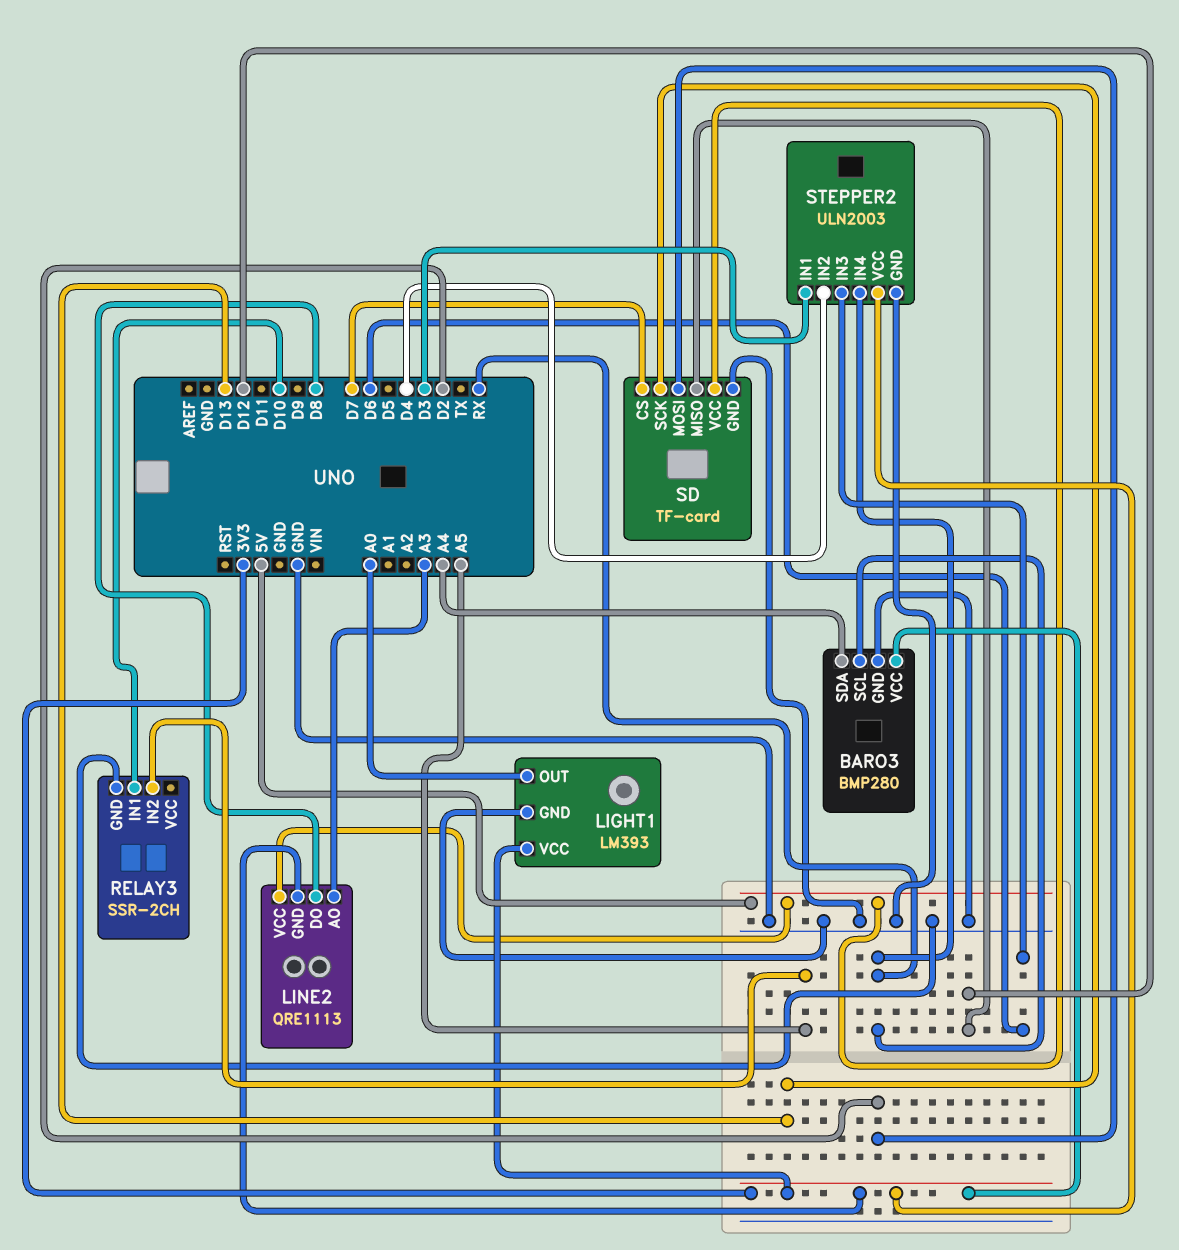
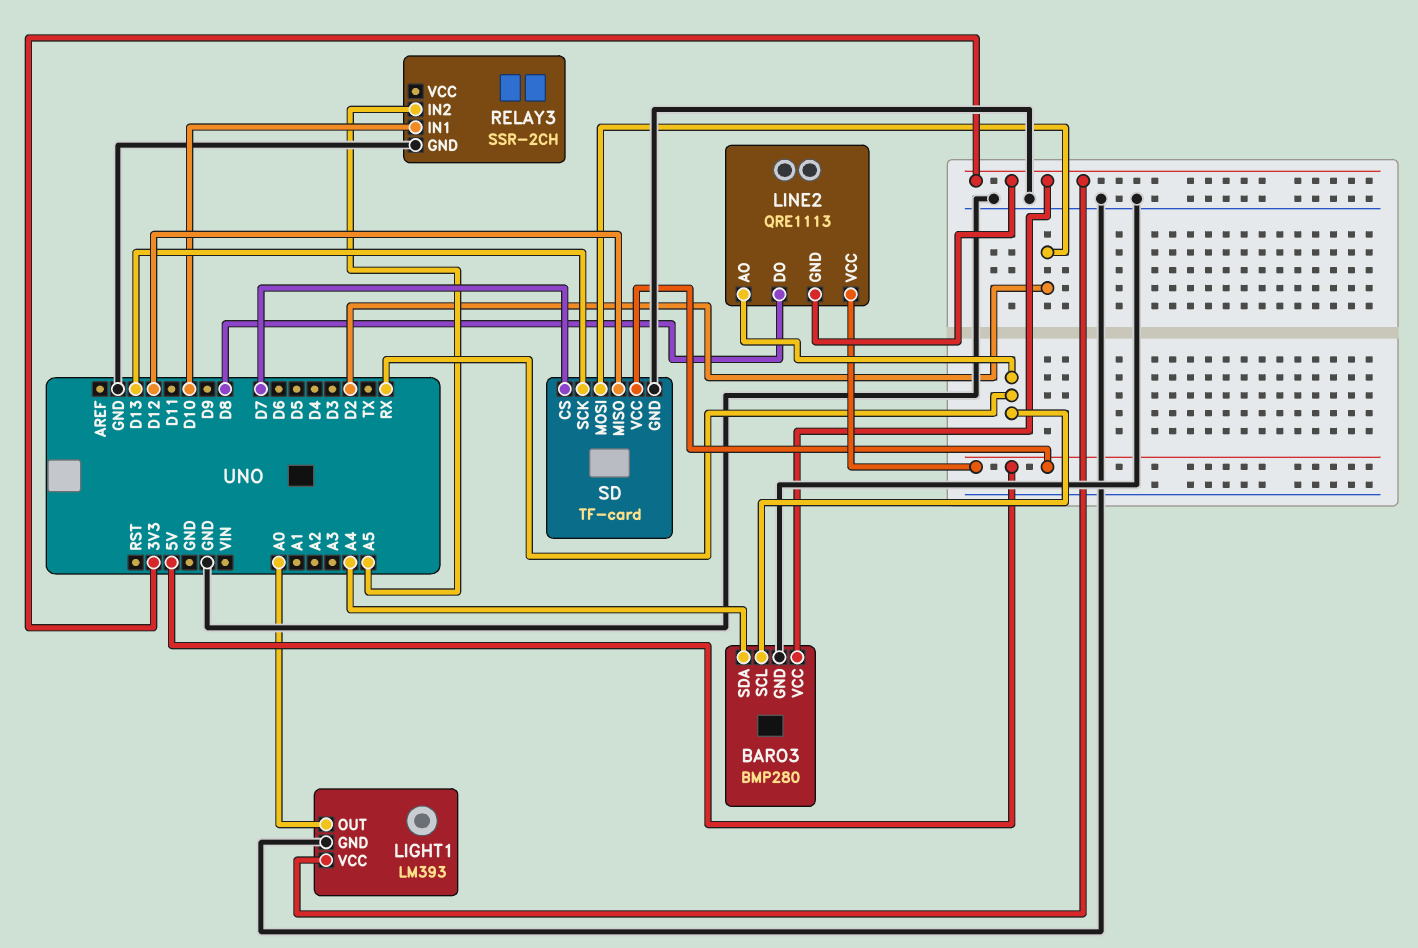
LINE2 pin AO: A3 -> RX
STEPPER2: ULN2003 -> none
STEPPER2 pin GND: GND -> none
STEPPER2 pin IN1: D3 -> none
STEPPER2 pin IN2: D4 -> none
STEPPER2 pin IN3: D6 -> none
STEPPER2 pin IN4: RX -> none
STEPPER2 pin VCC: 3V3 -> none

